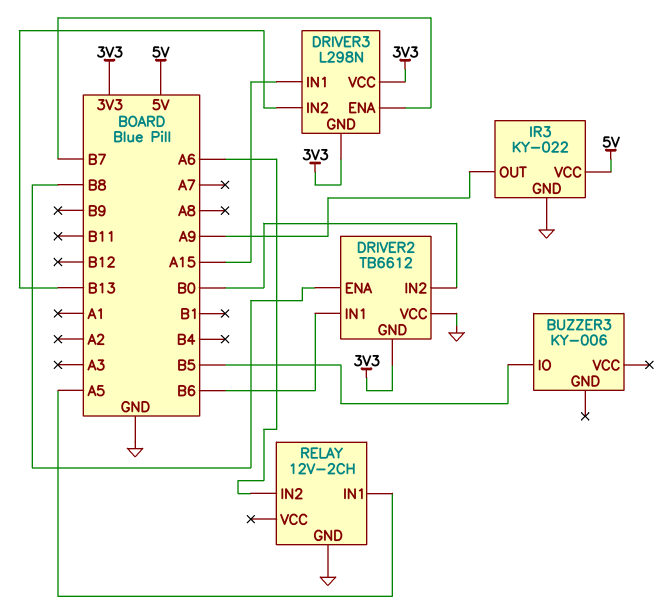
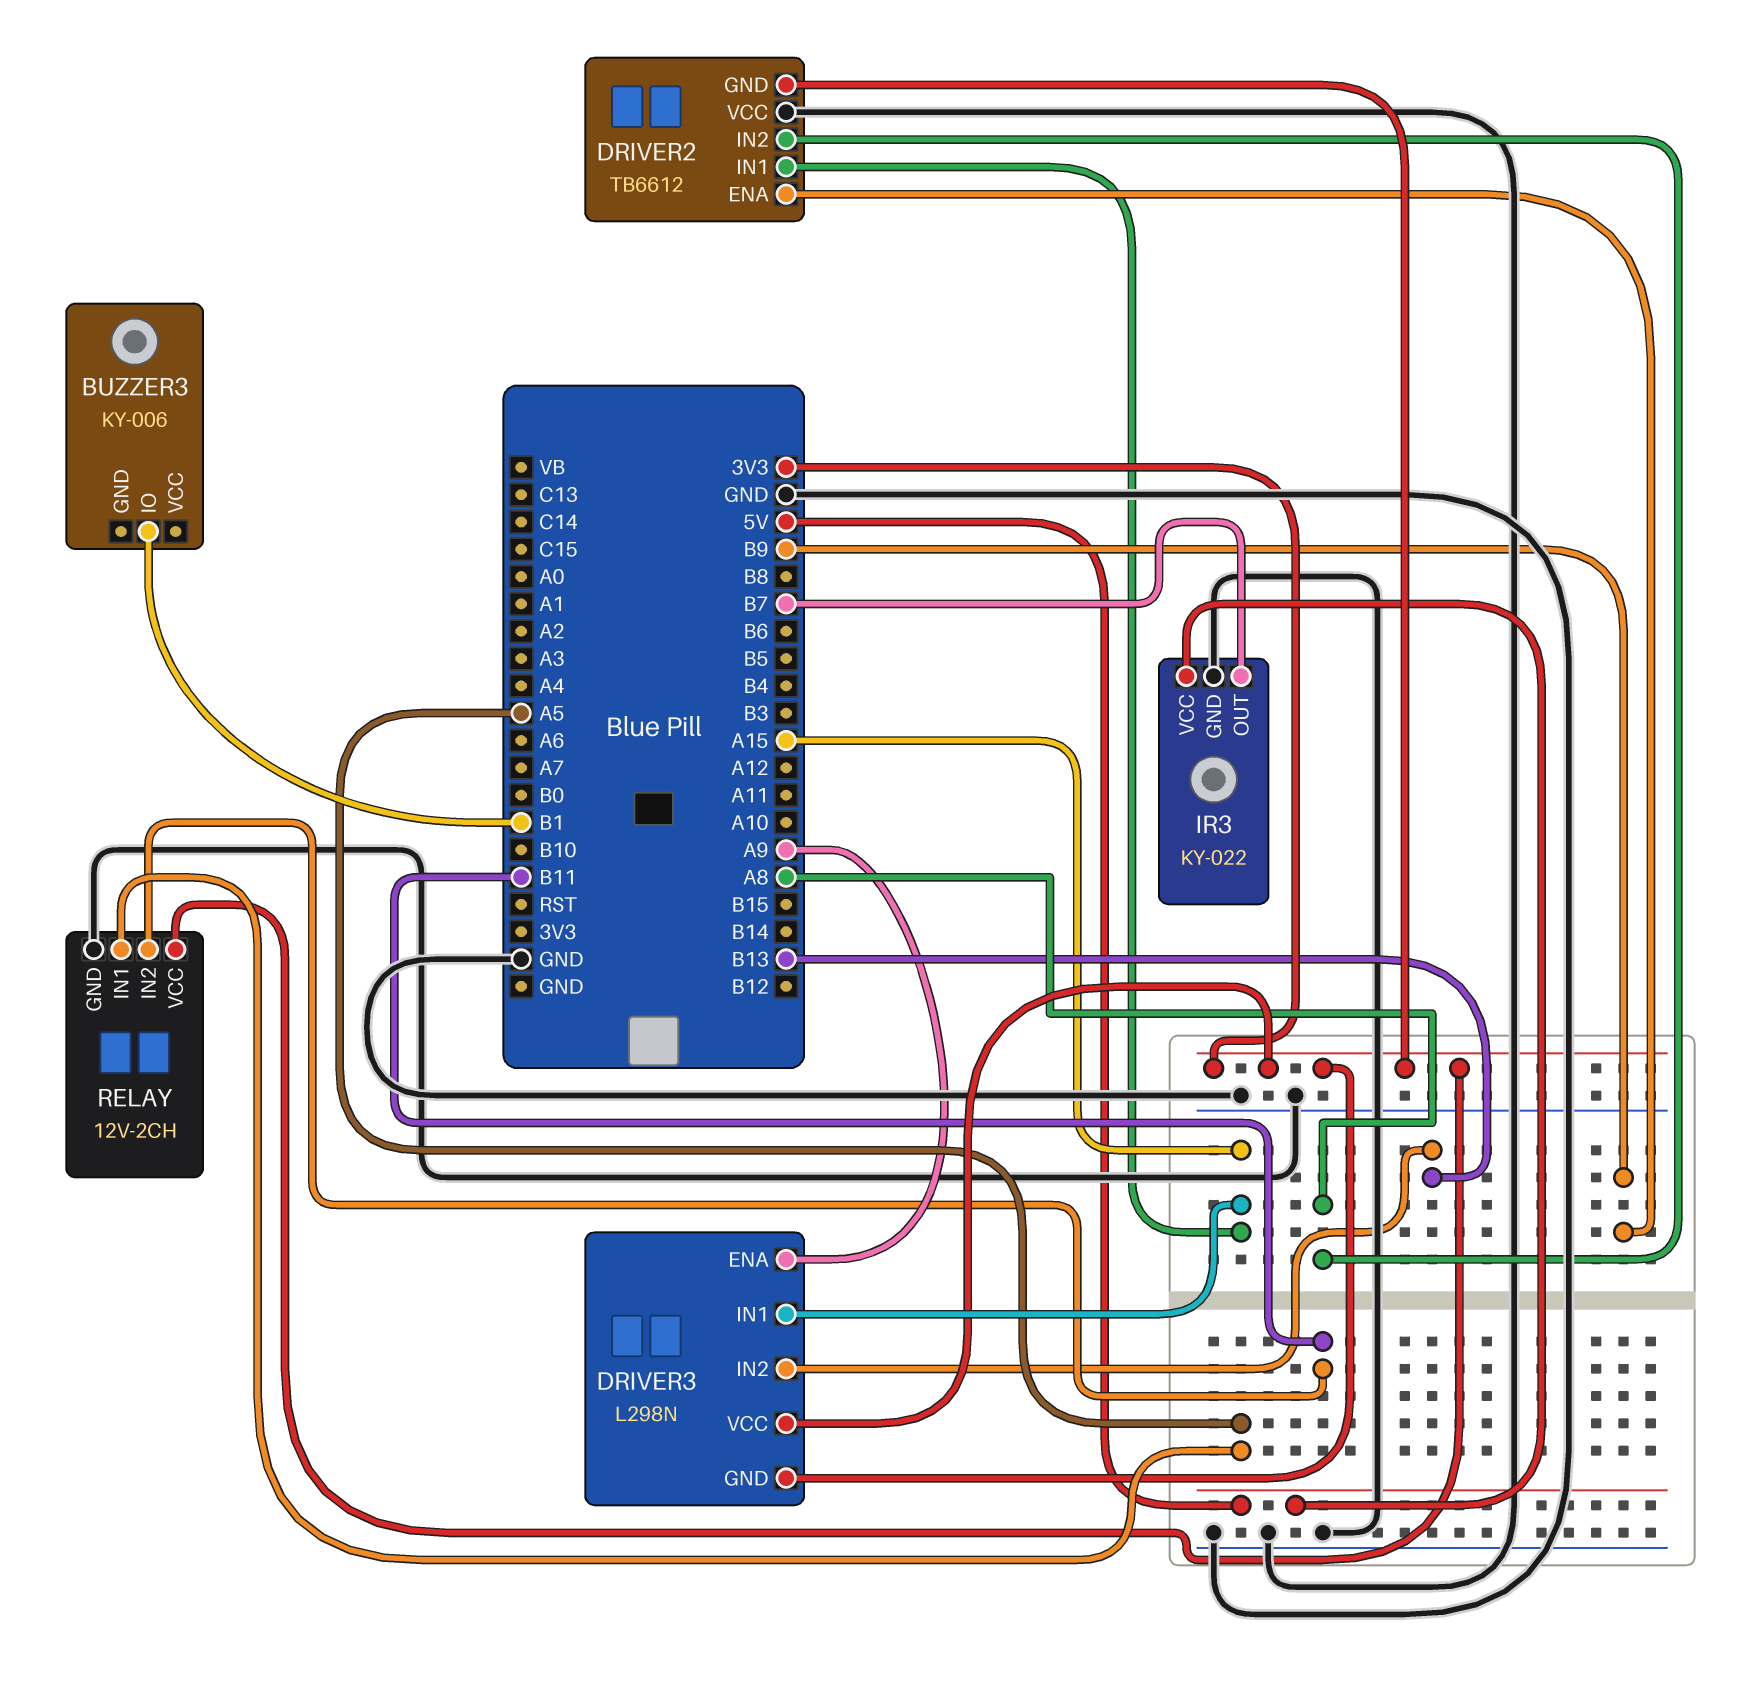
BUZZER3 pin IO: B5 -> B1
DRIVER2 pin ENA: B8 -> B9
DRIVER2 pin IN1: B6 -> A15
DRIVER2 pin IN2: B0 -> A8
DRIVER3 pin ENA: B7 -> A9
IR3 pin OUT: A9 -> B7
RELAY pin IN2: A6 -> B11
RELAY pin VCC: none -> 3V3

